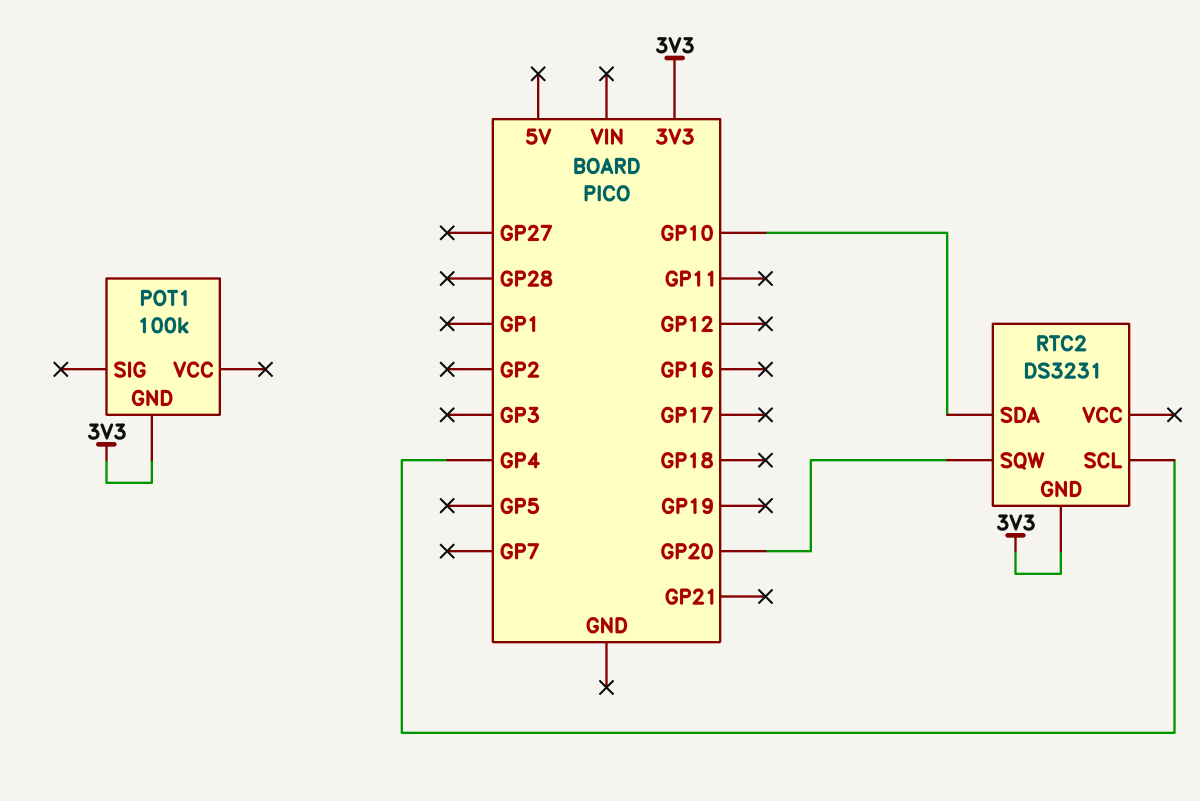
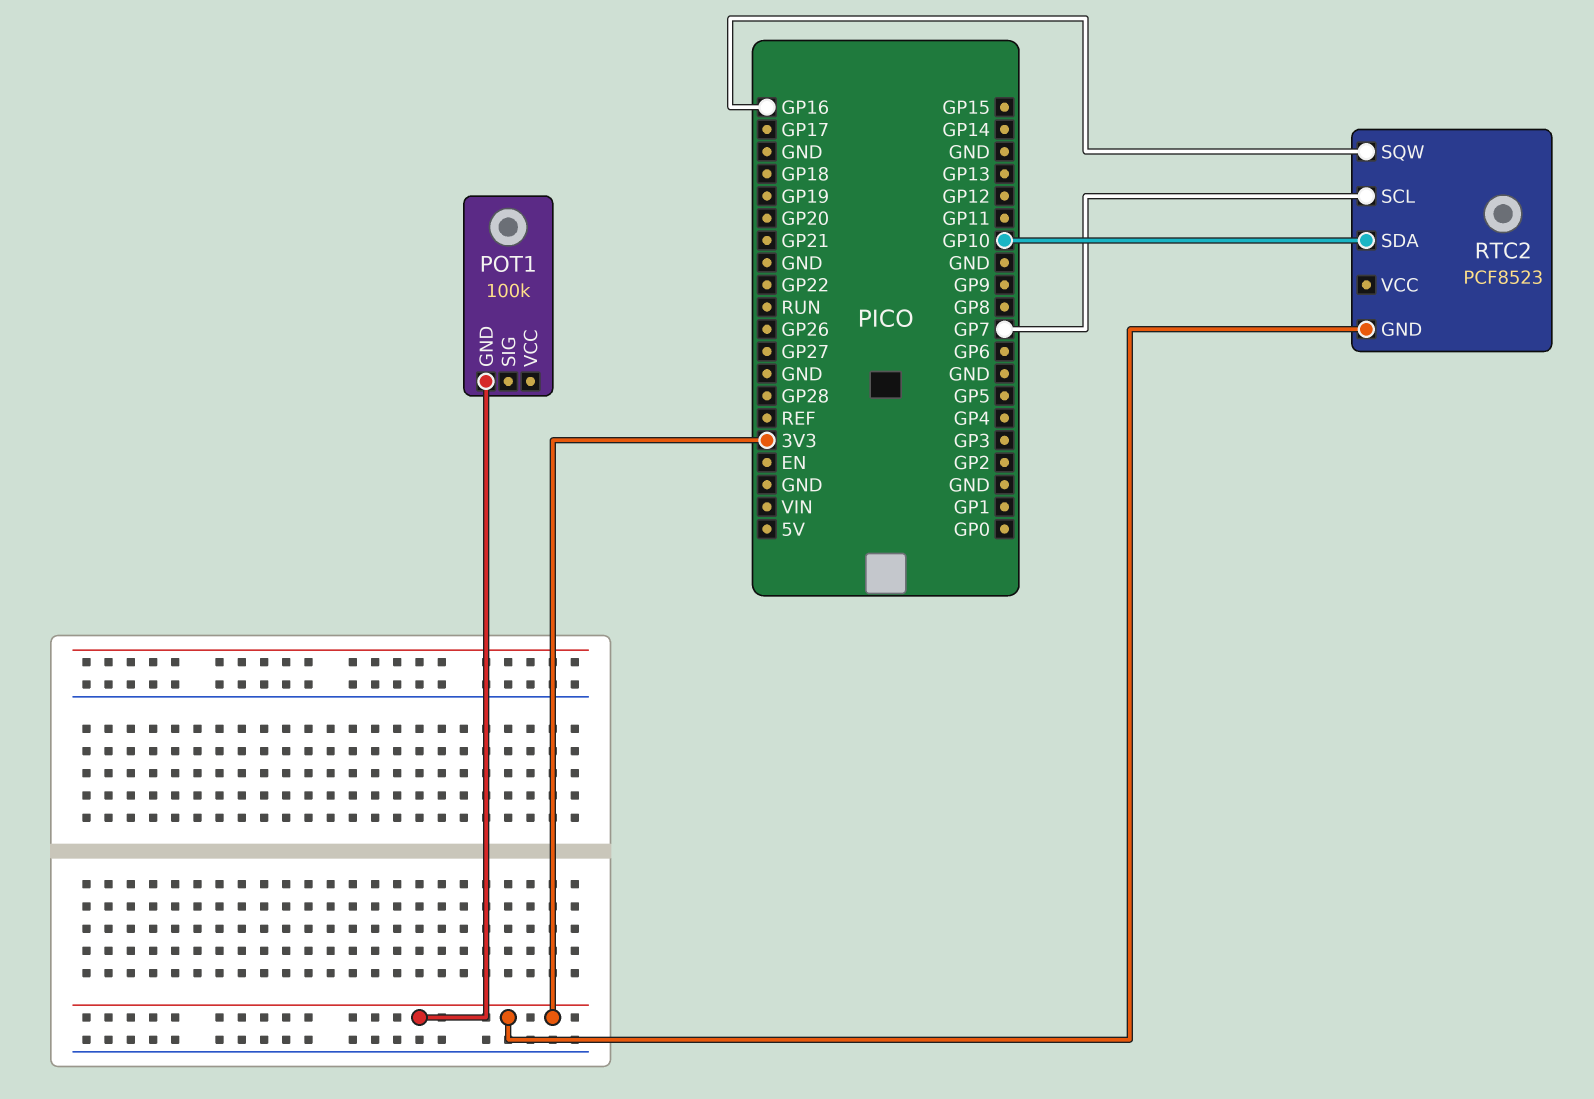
RTC2: DS3231 -> PCF8523
RTC2 pin SCL: GP4 -> GP7
RTC2 pin SQW: GP20 -> GP16

